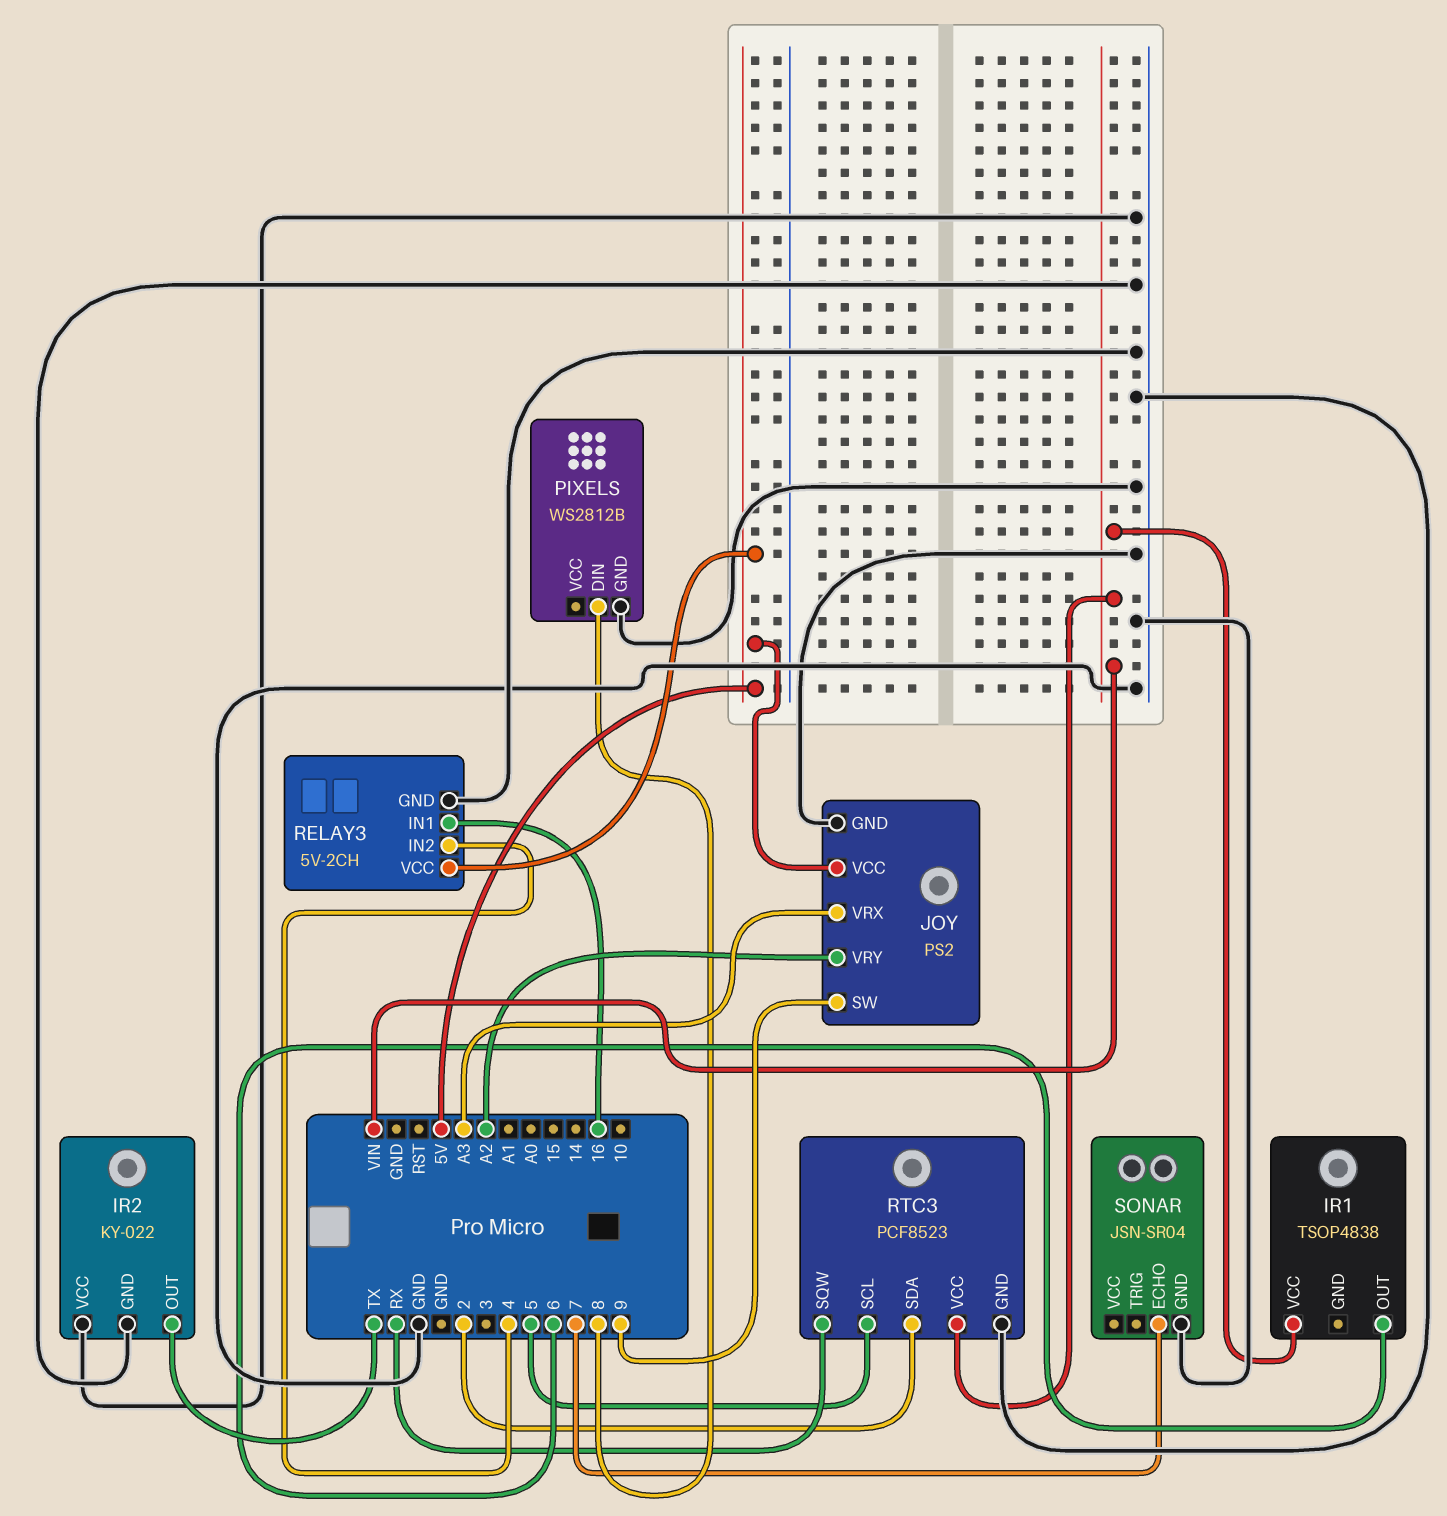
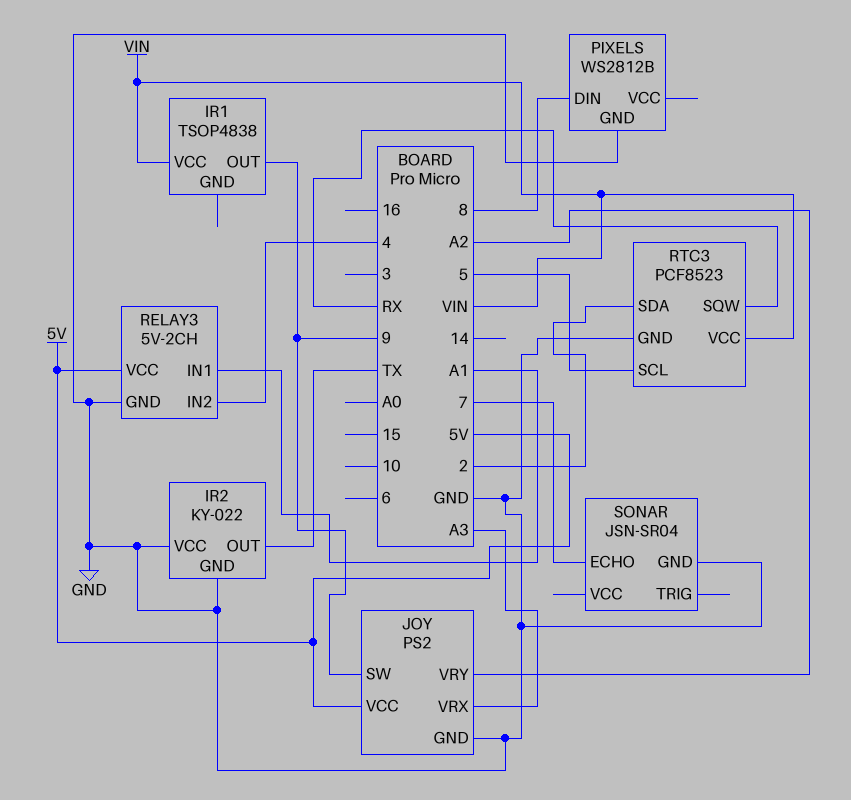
IR1 pin OUT: 6 -> 9
RELAY3 pin IN1: 16 -> A1

